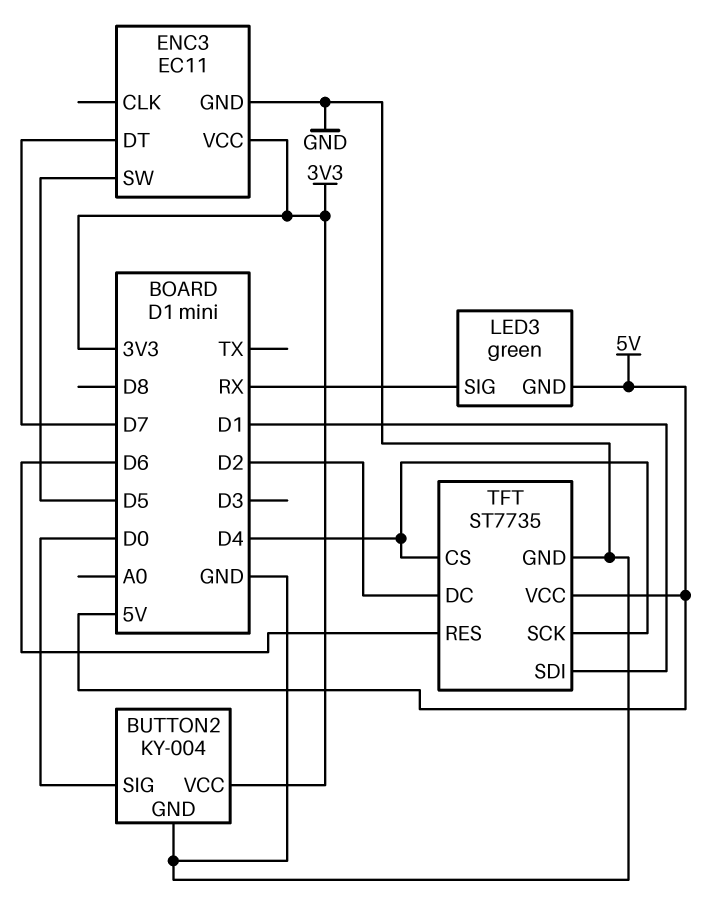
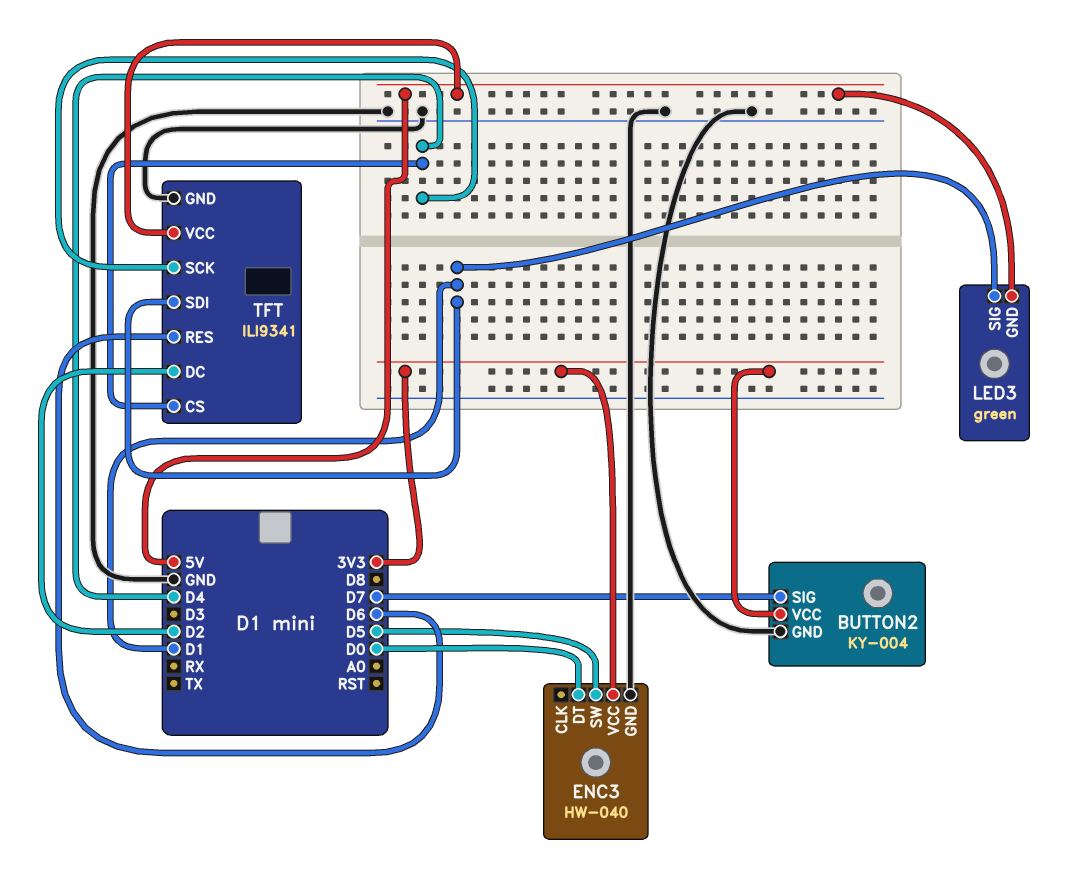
BUTTON2 pin SIG: D0 -> D7
ENC3: EC11 -> HW-040
ENC3 pin DT: D7 -> D0
LED3 pin SIG: RX -> D1
TFT: ST7735 -> ILI9341

